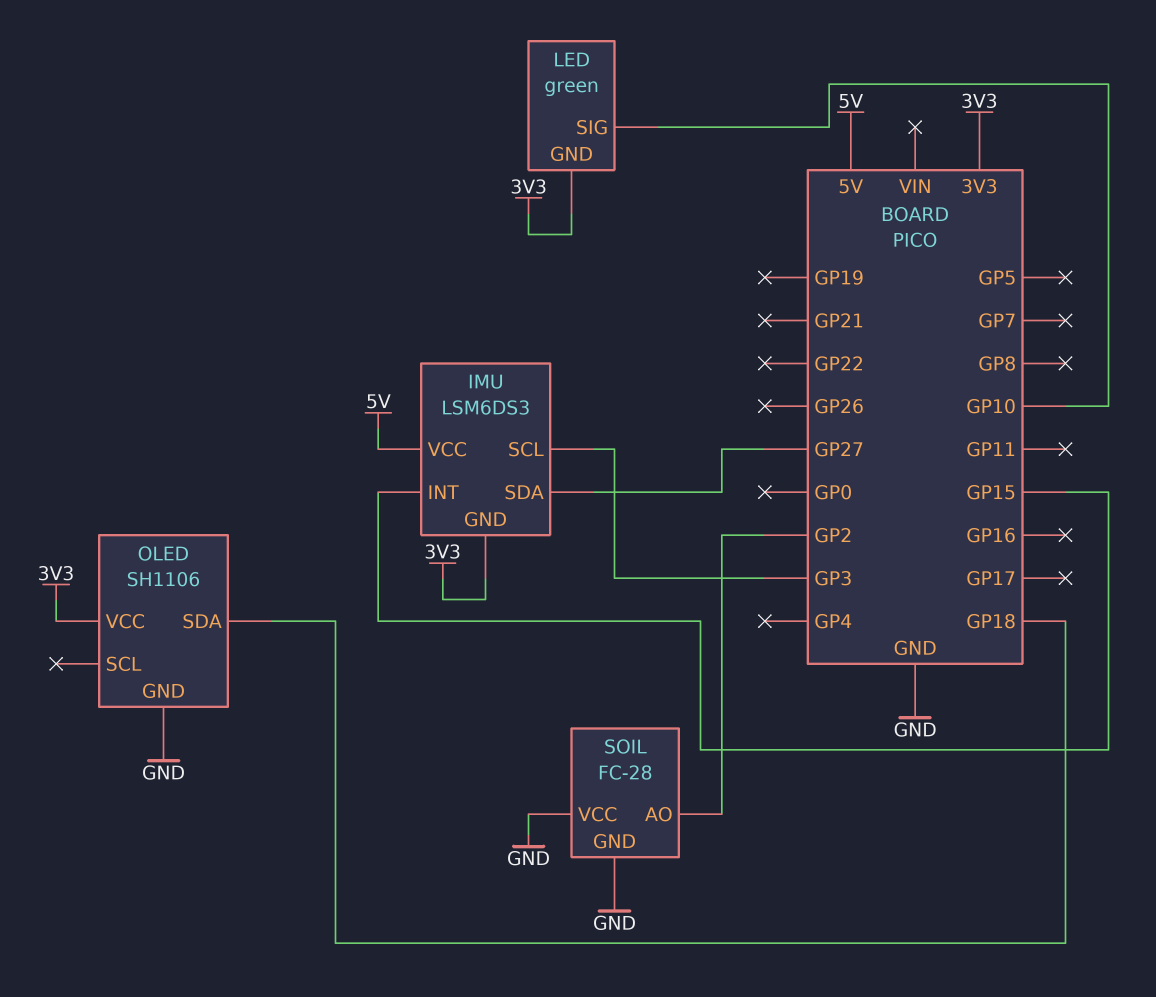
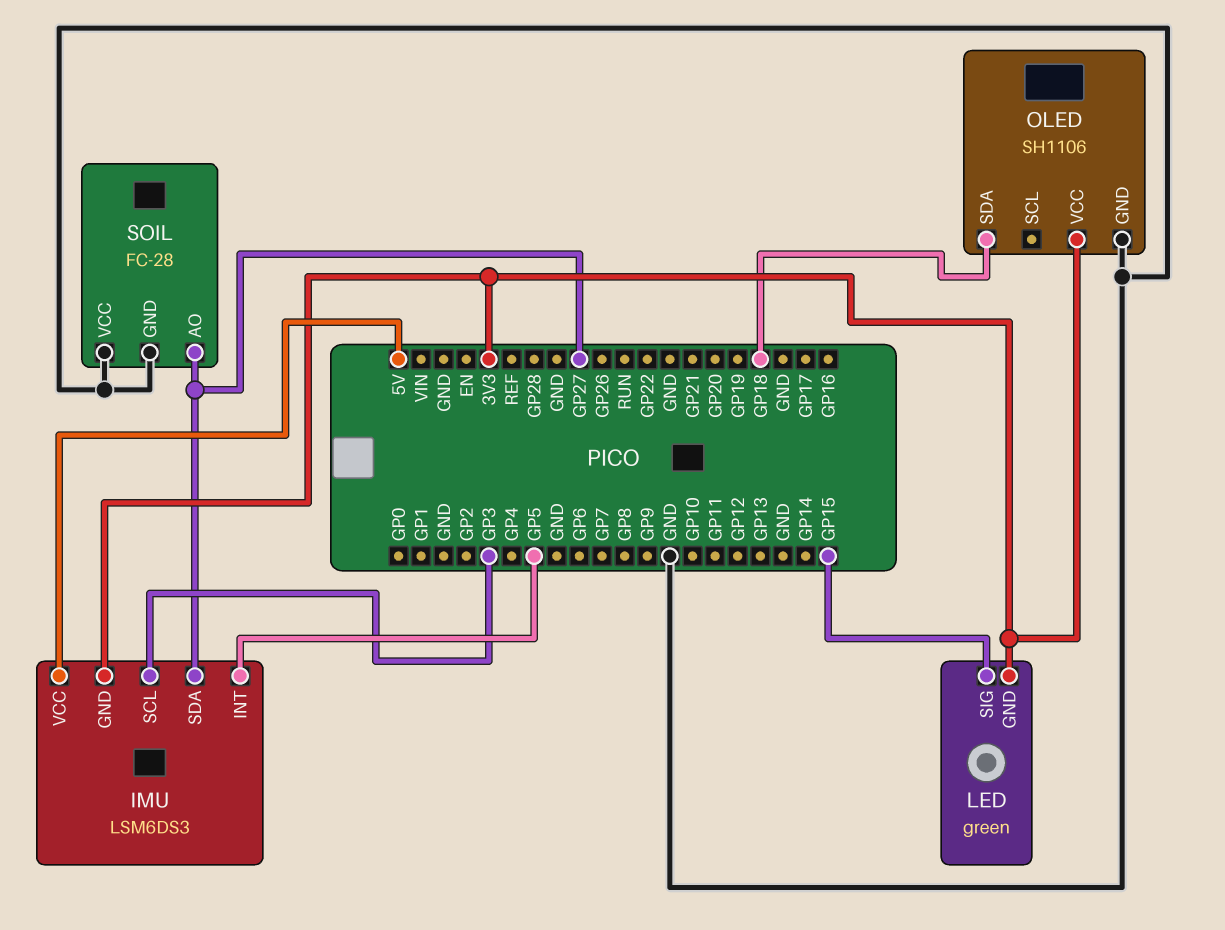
IMU pin INT: GP15 -> GP5
LED pin SIG: GP10 -> GP15
SOIL pin AO: GP2 -> GP27

